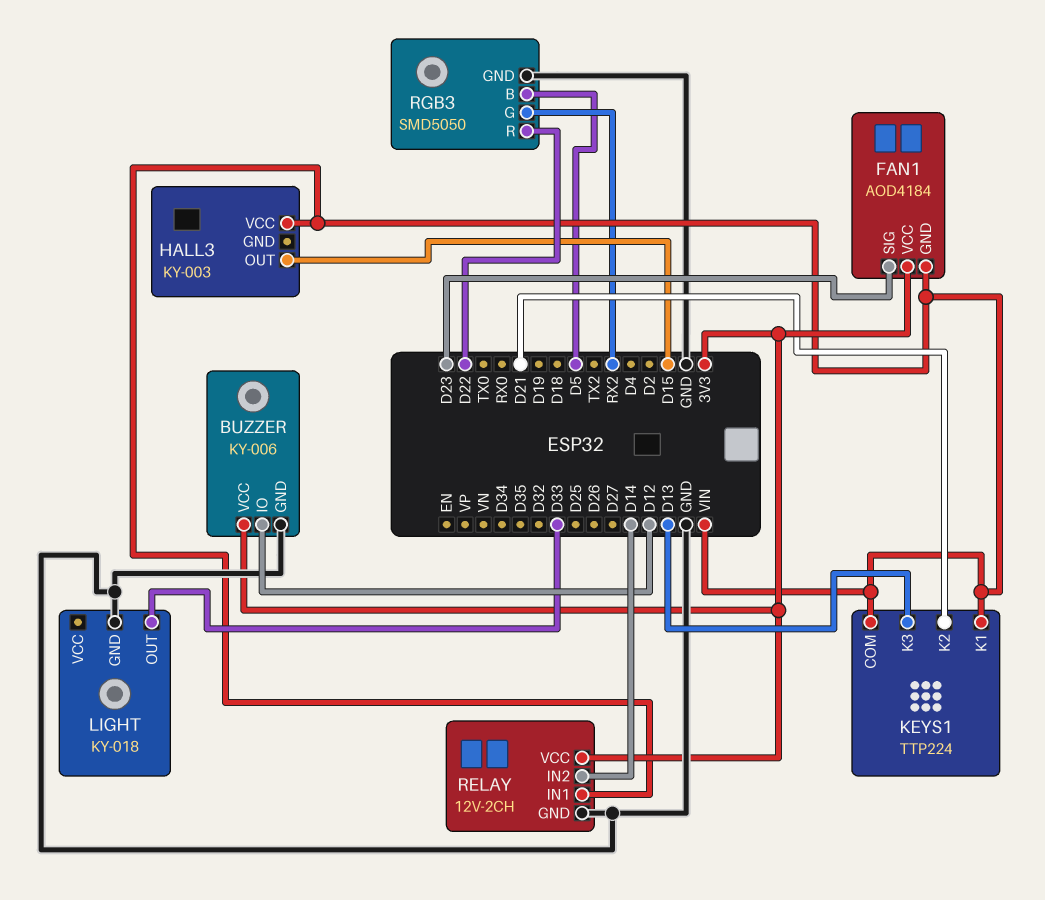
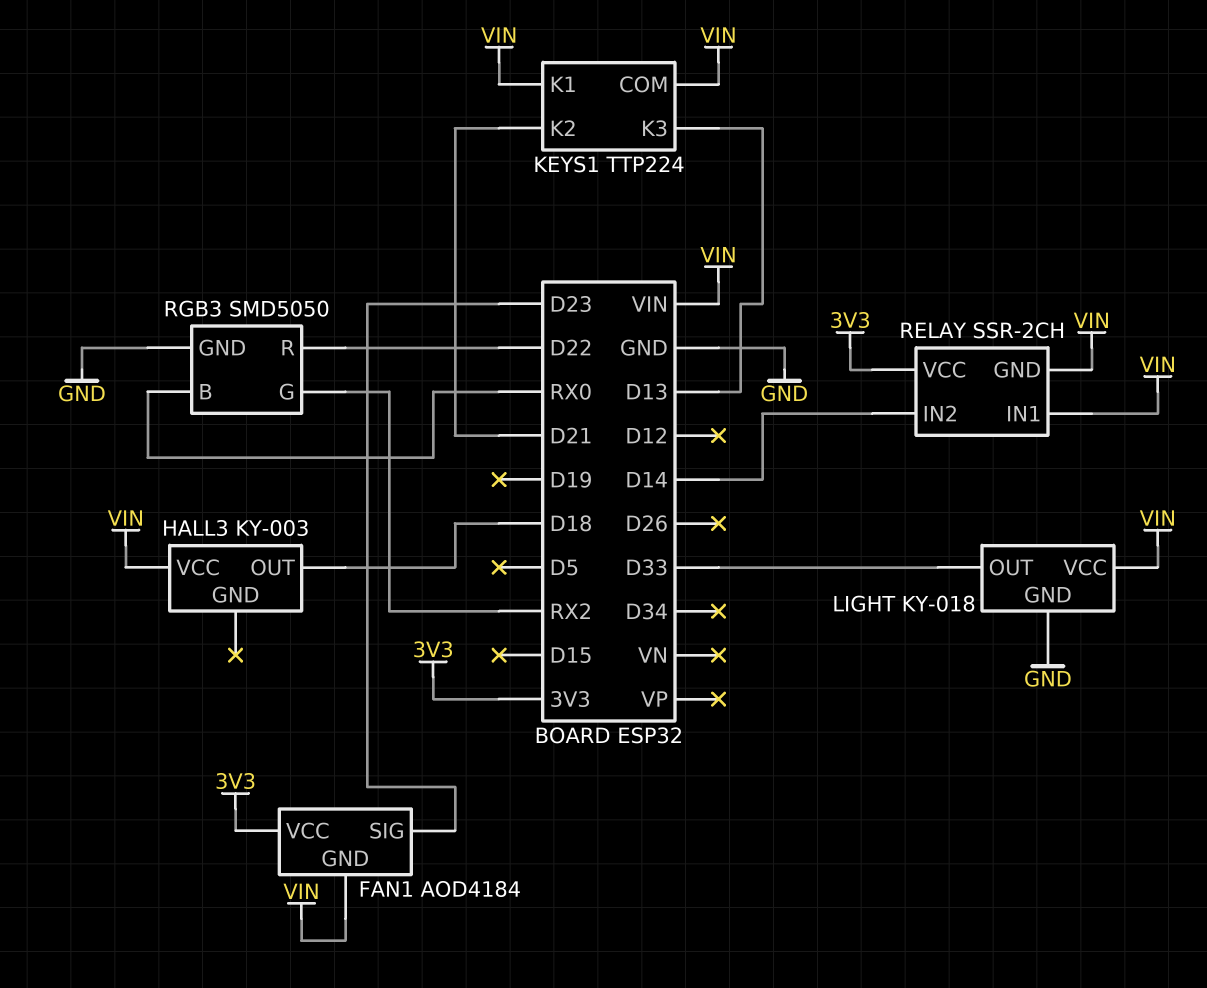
BUZZER: KY-006 -> none
BUZZER pin GND: GND -> none
BUZZER pin IO: D12 -> none
BUZZER pin VCC: 3V3 -> none
HALL3 pin OUT: D15 -> D18
LIGHT pin VCC: none -> VIN
RELAY: 12V-2CH -> SSR-2CH
RELAY pin GND: GND -> VIN
RGB3 pin B: D5 -> RX0

